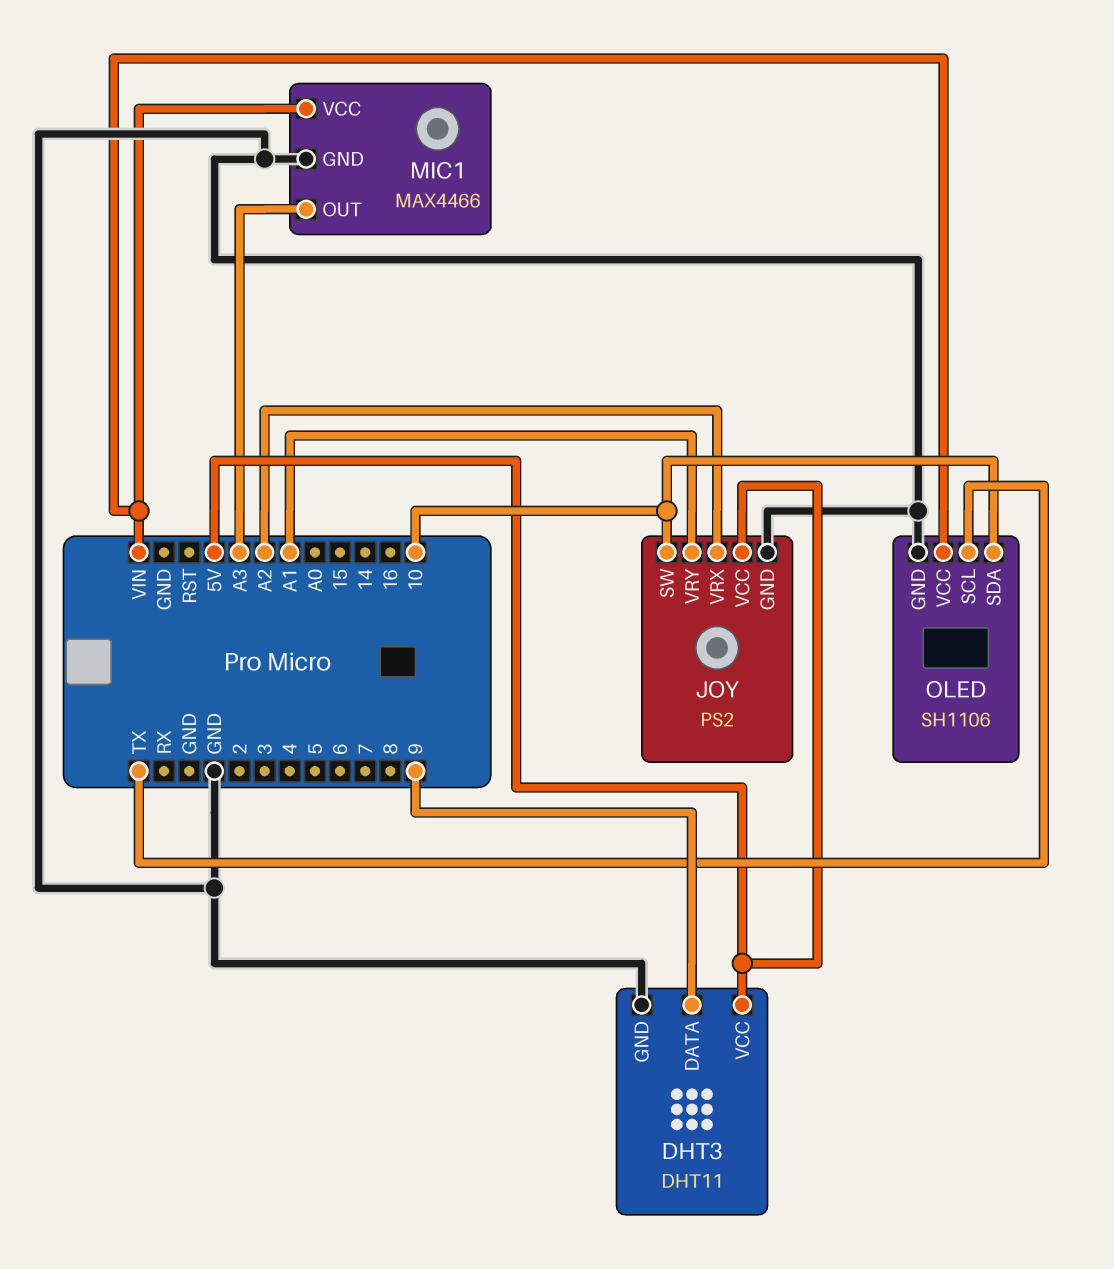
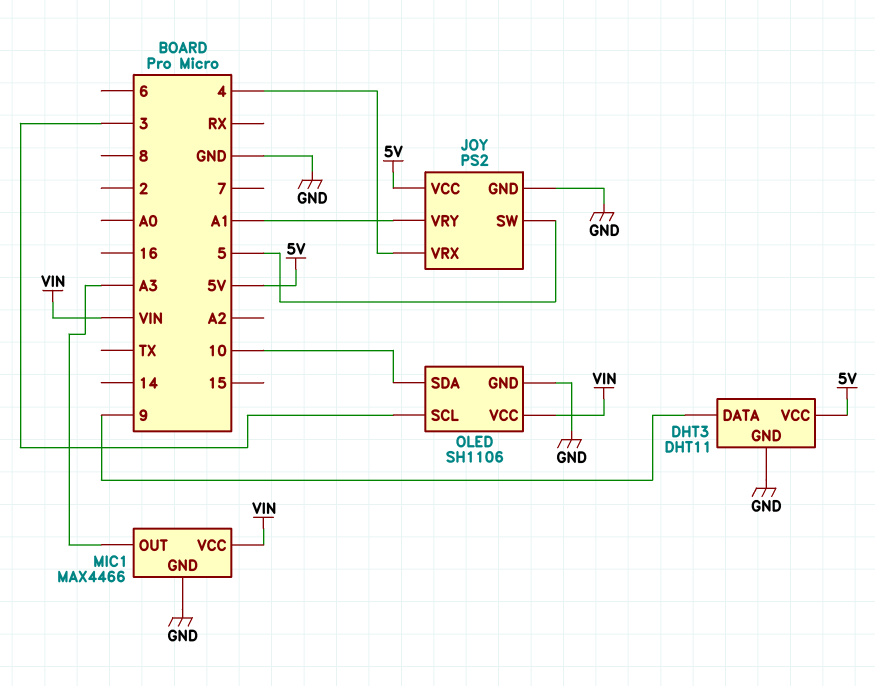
JOY pin SW: 10 -> 5
JOY pin VRX: A2 -> 4
OLED pin SCL: TX -> 3

